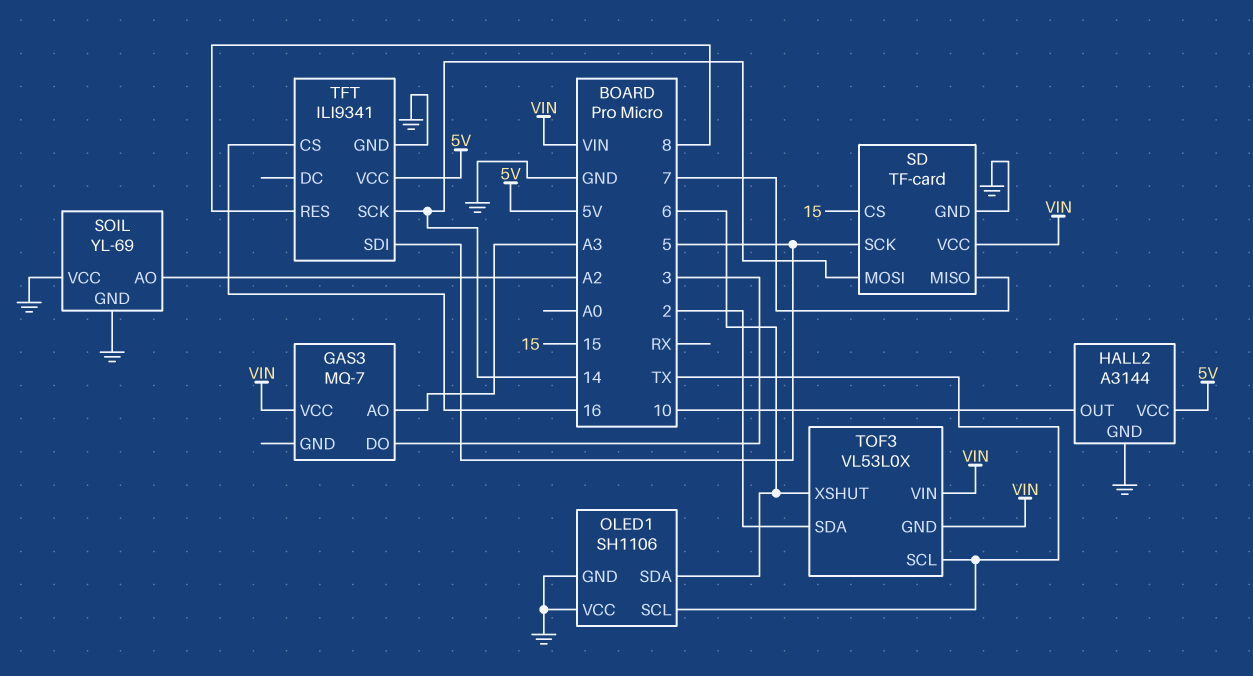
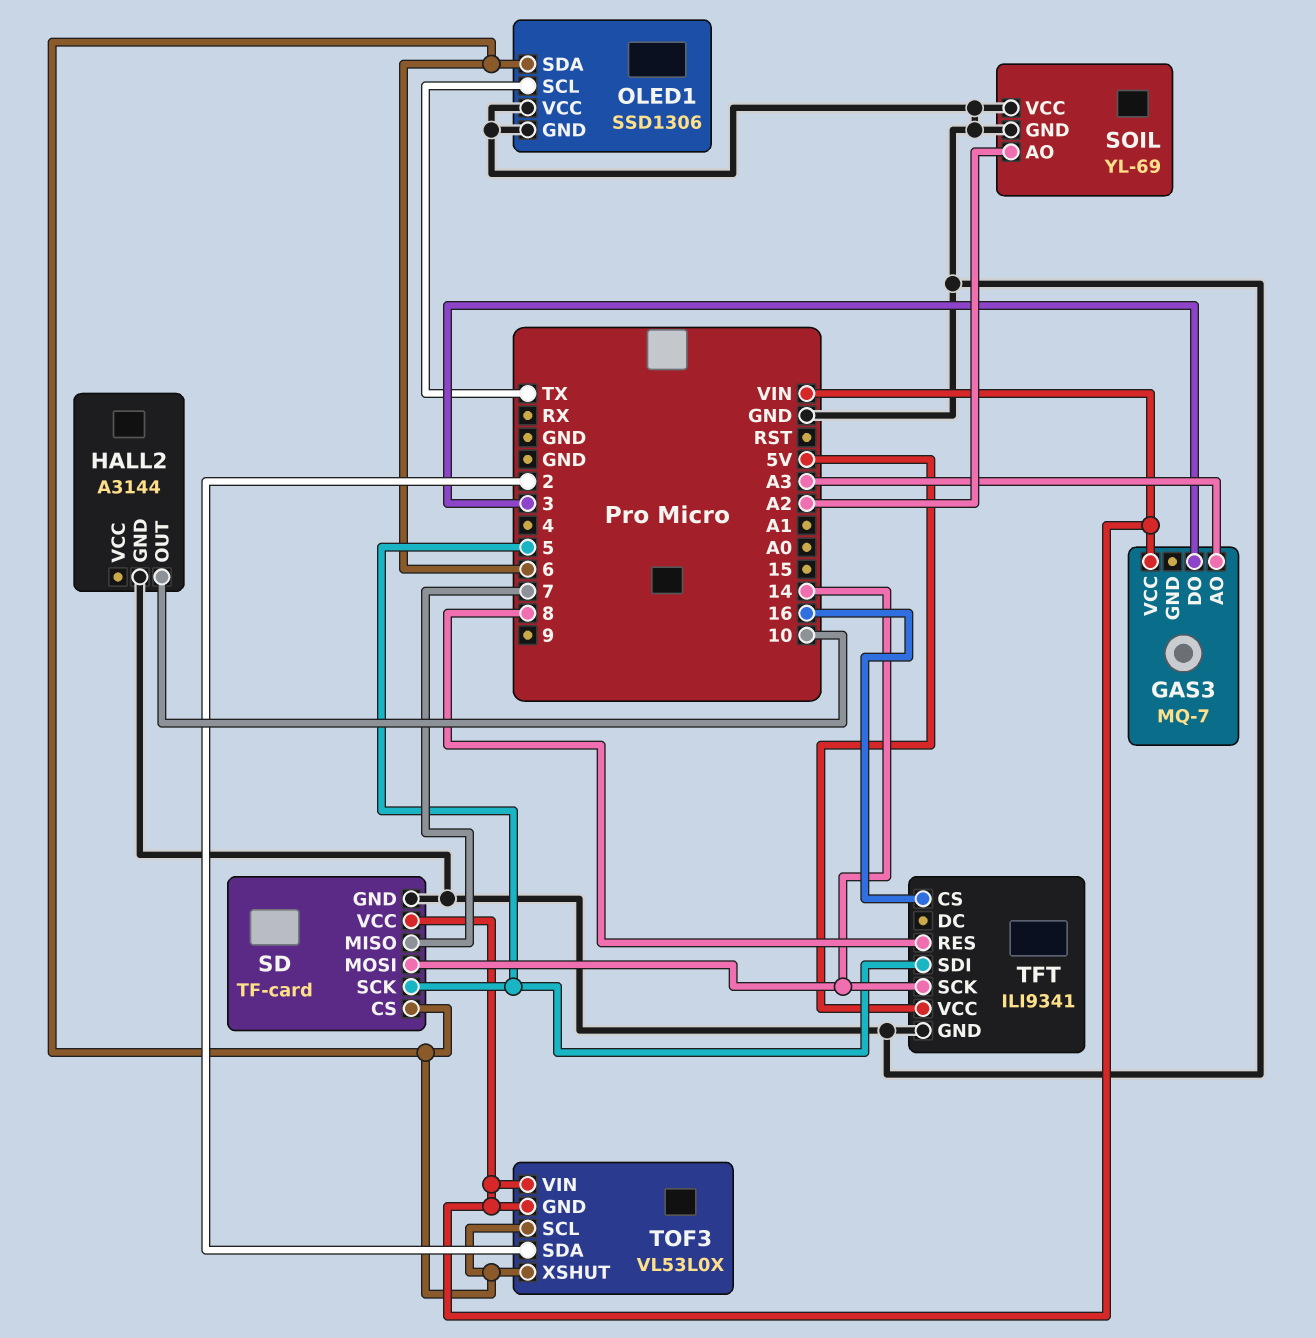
HALL2 pin VCC: 5V -> none
OLED1: SH1106 -> SSD1306
SD pin CS: 15 -> 6
TOF3 pin SCL: TX -> 6

